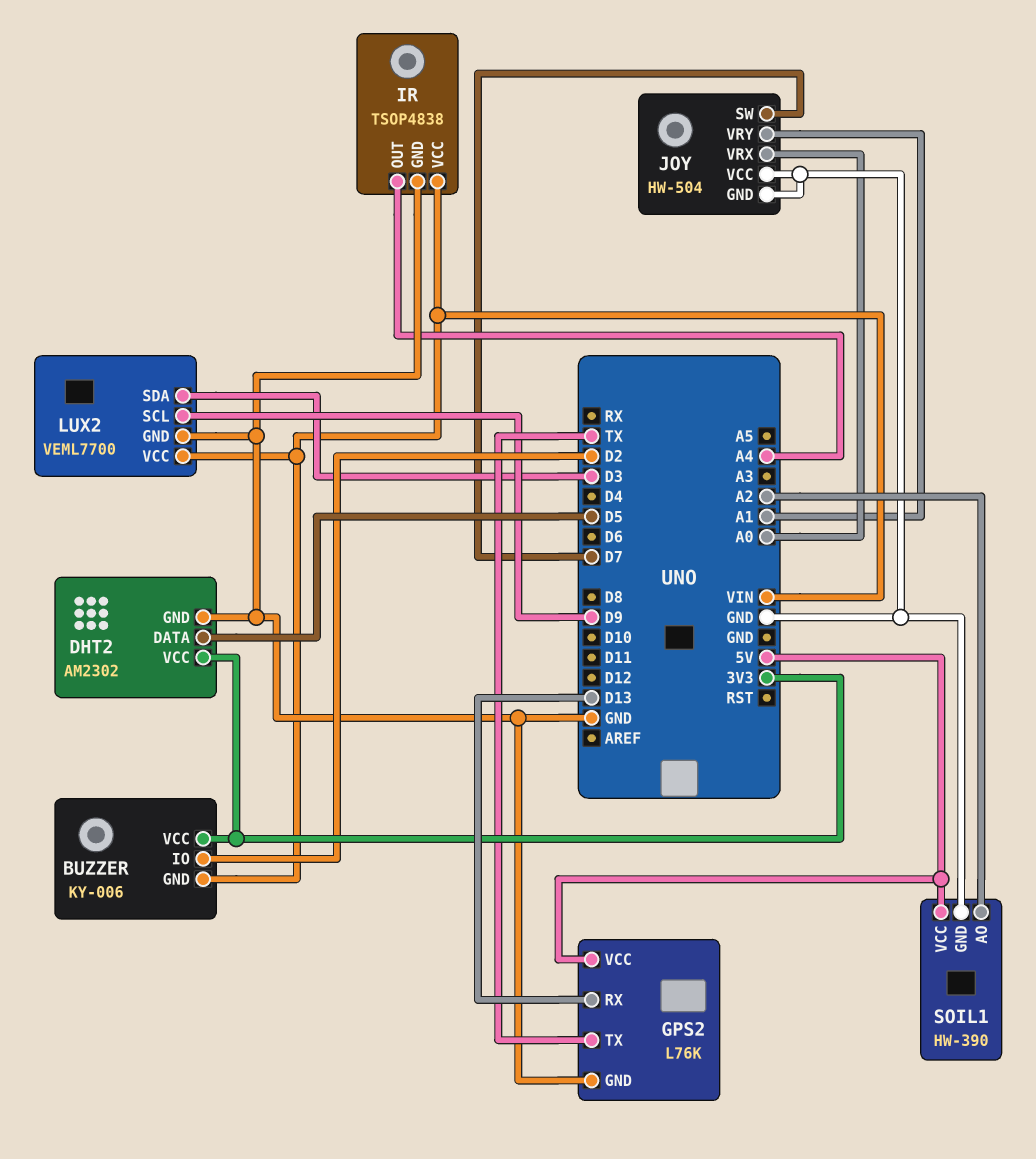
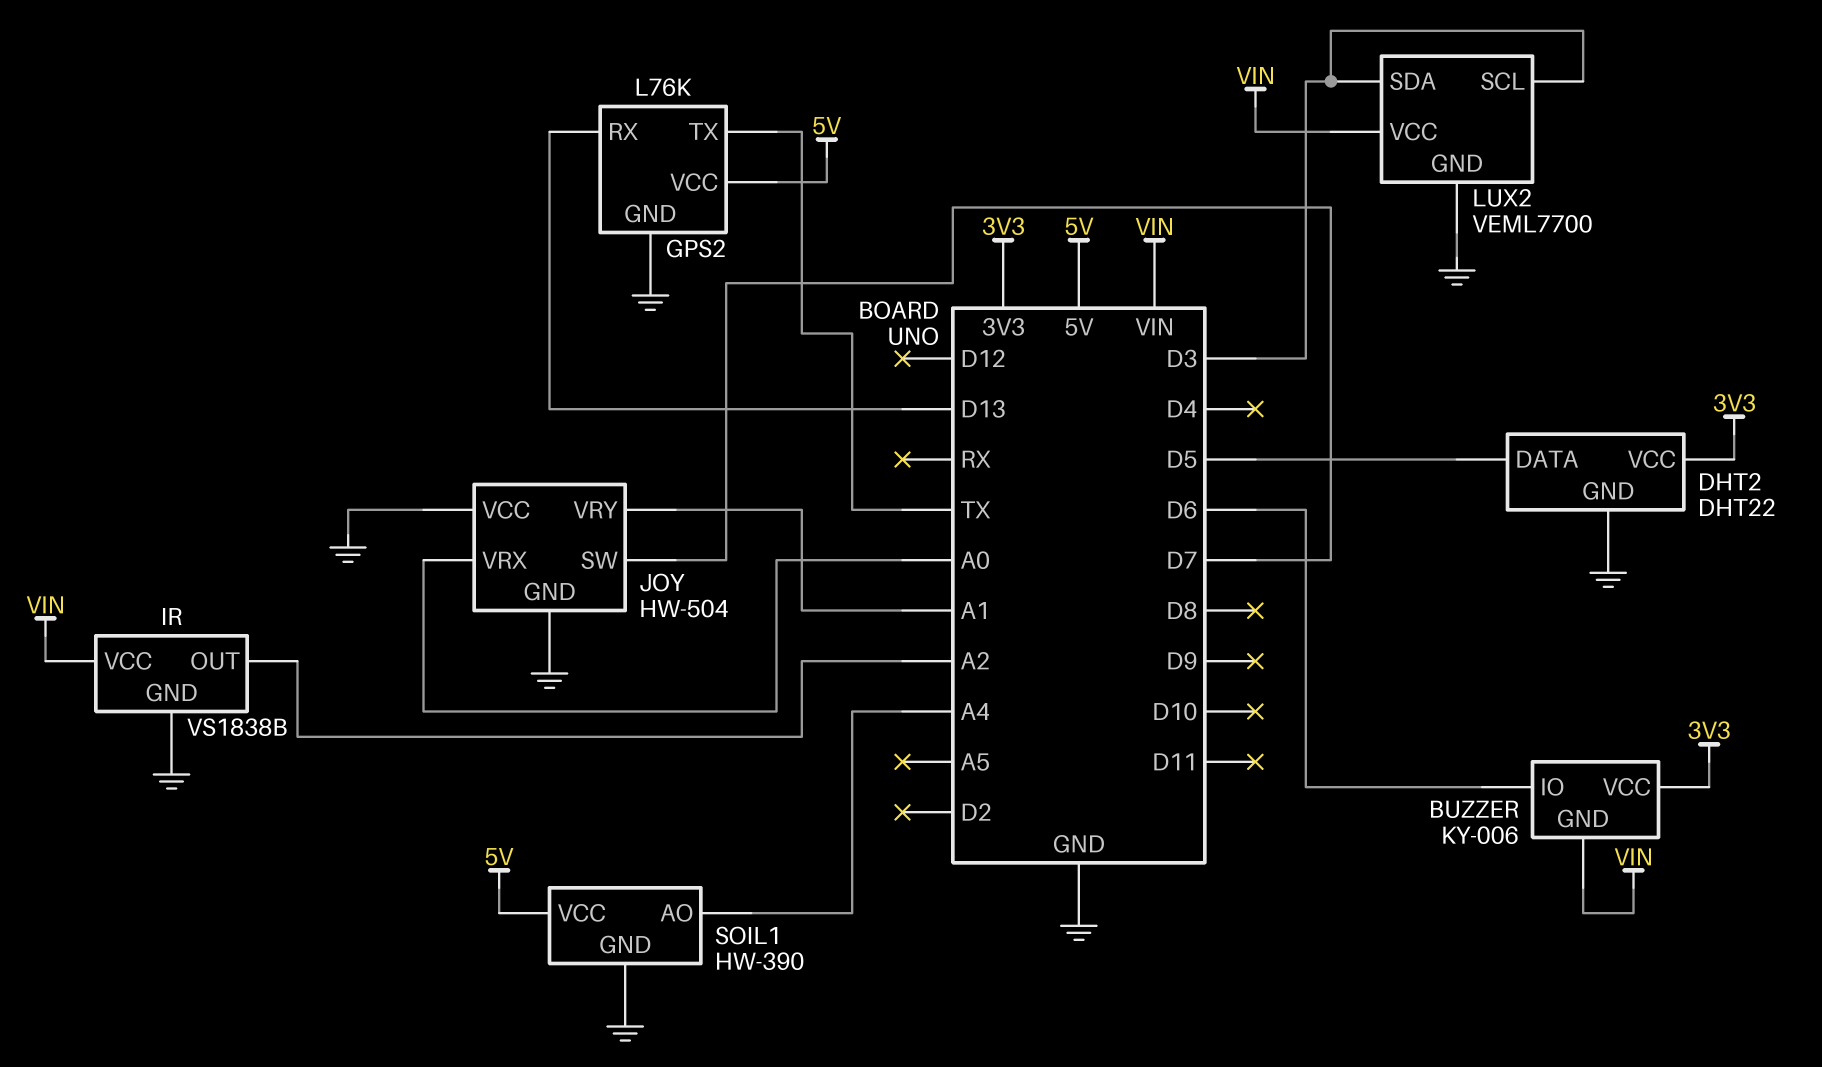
BUZZER pin IO: D2 -> D6
DHT2: AM2302 -> DHT22
IR: TSOP4838 -> VS1838B
IR pin OUT: A4 -> A2
LUX2 pin SCL: D9 -> D3
SOIL1 pin AO: A2 -> A4

